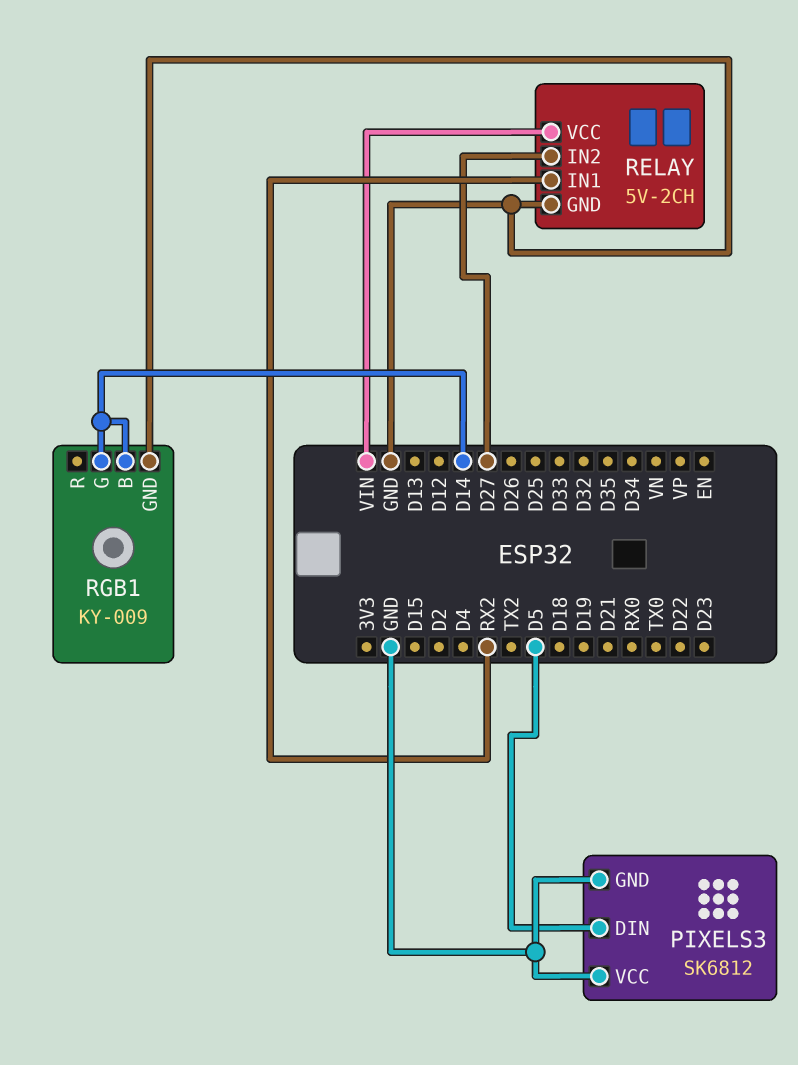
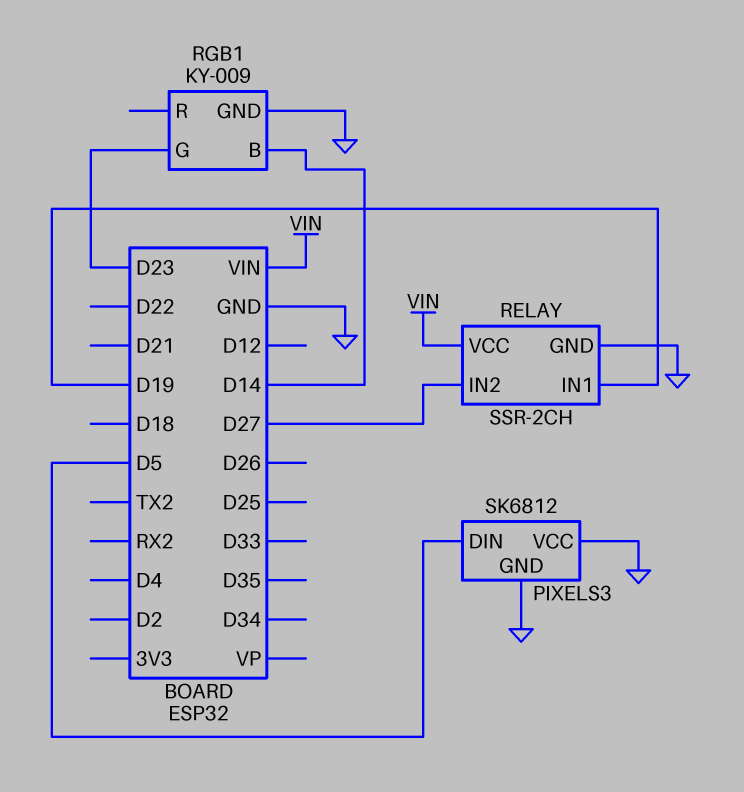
RELAY: 5V-2CH -> SSR-2CH
RELAY pin IN1: RX2 -> D19
RGB1 pin G: D14 -> D23

